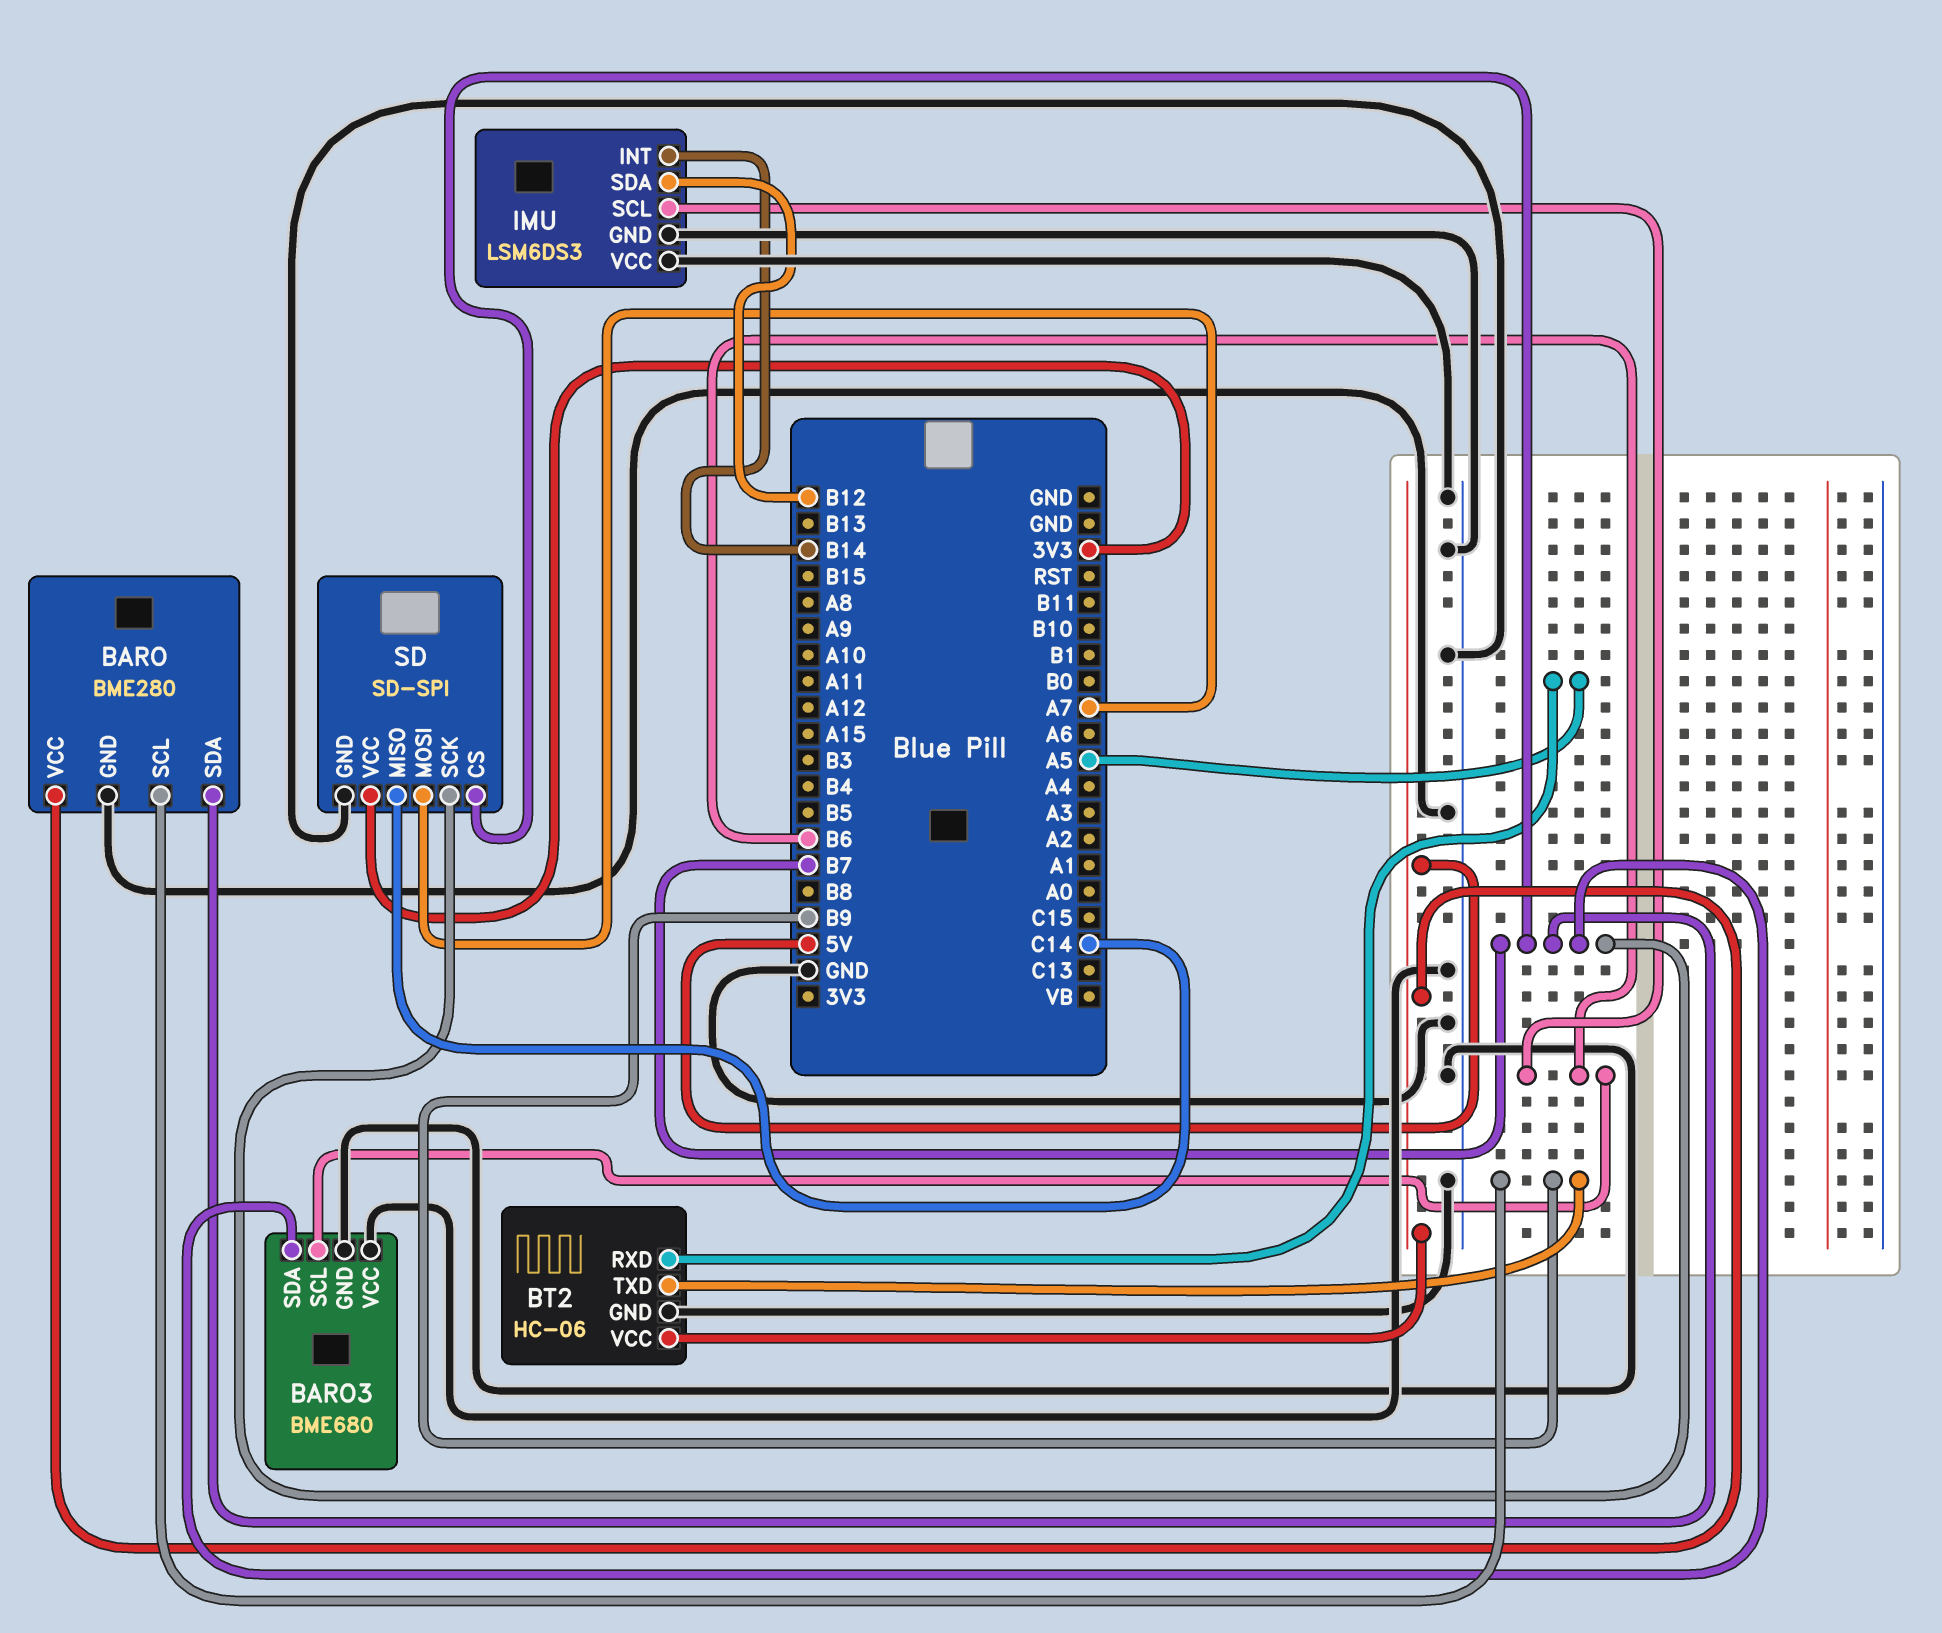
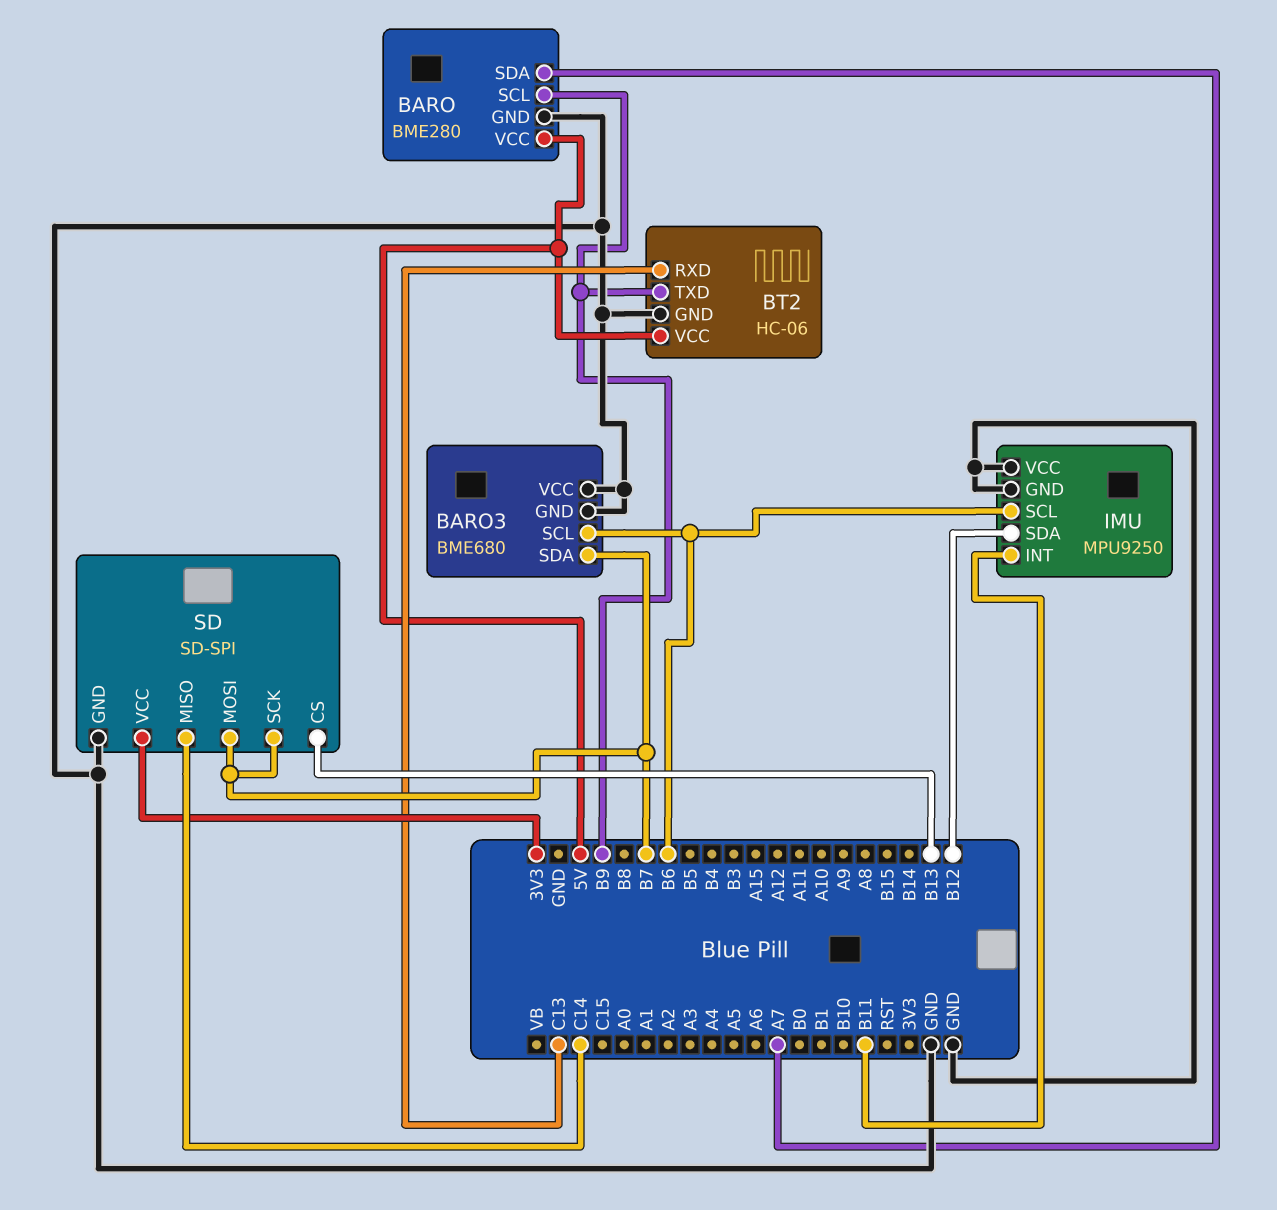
BARO pin SDA: B7 -> A7
BT2 pin RXD: A5 -> C13
IMU: LSM6DS3 -> MPU9250
IMU pin INT: B14 -> B11
SD pin CS: B7 -> B13
SD pin MOSI: A7 -> B7

